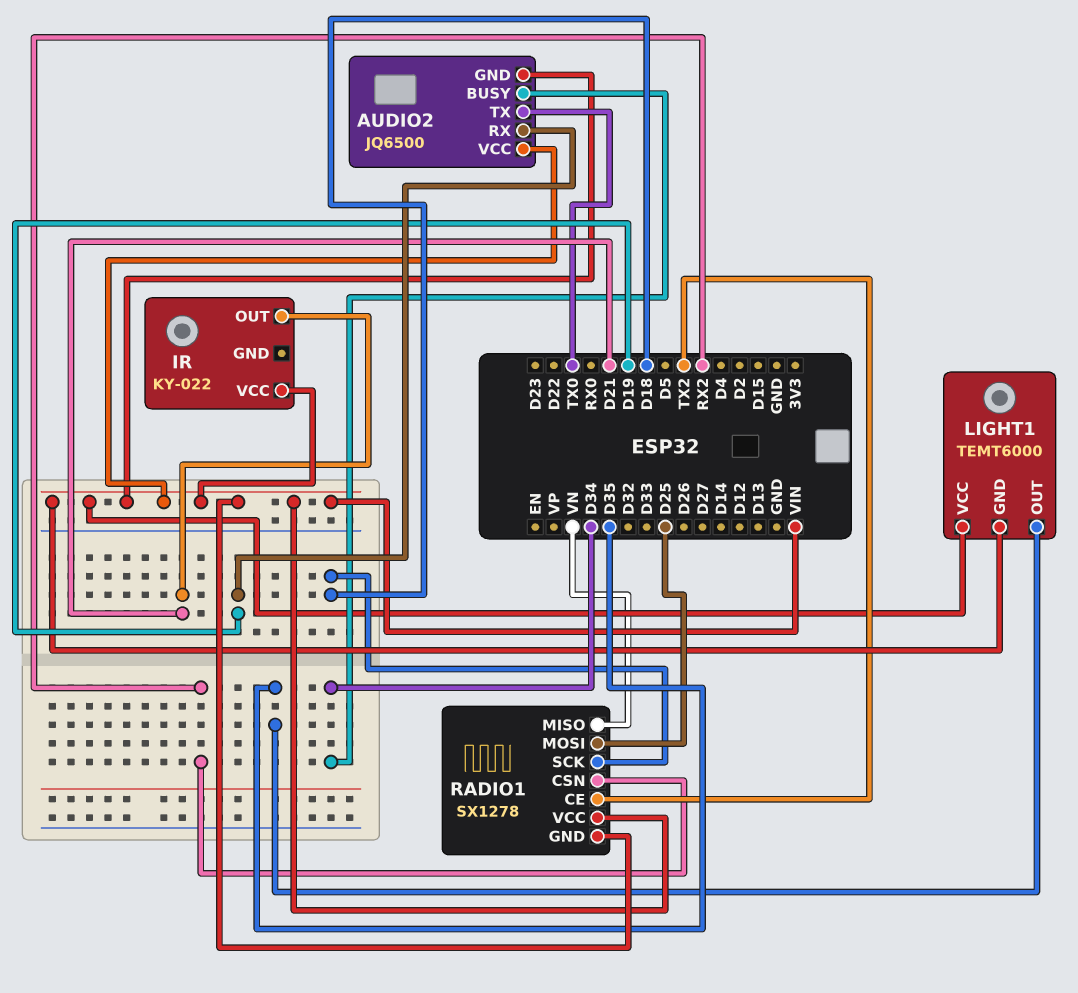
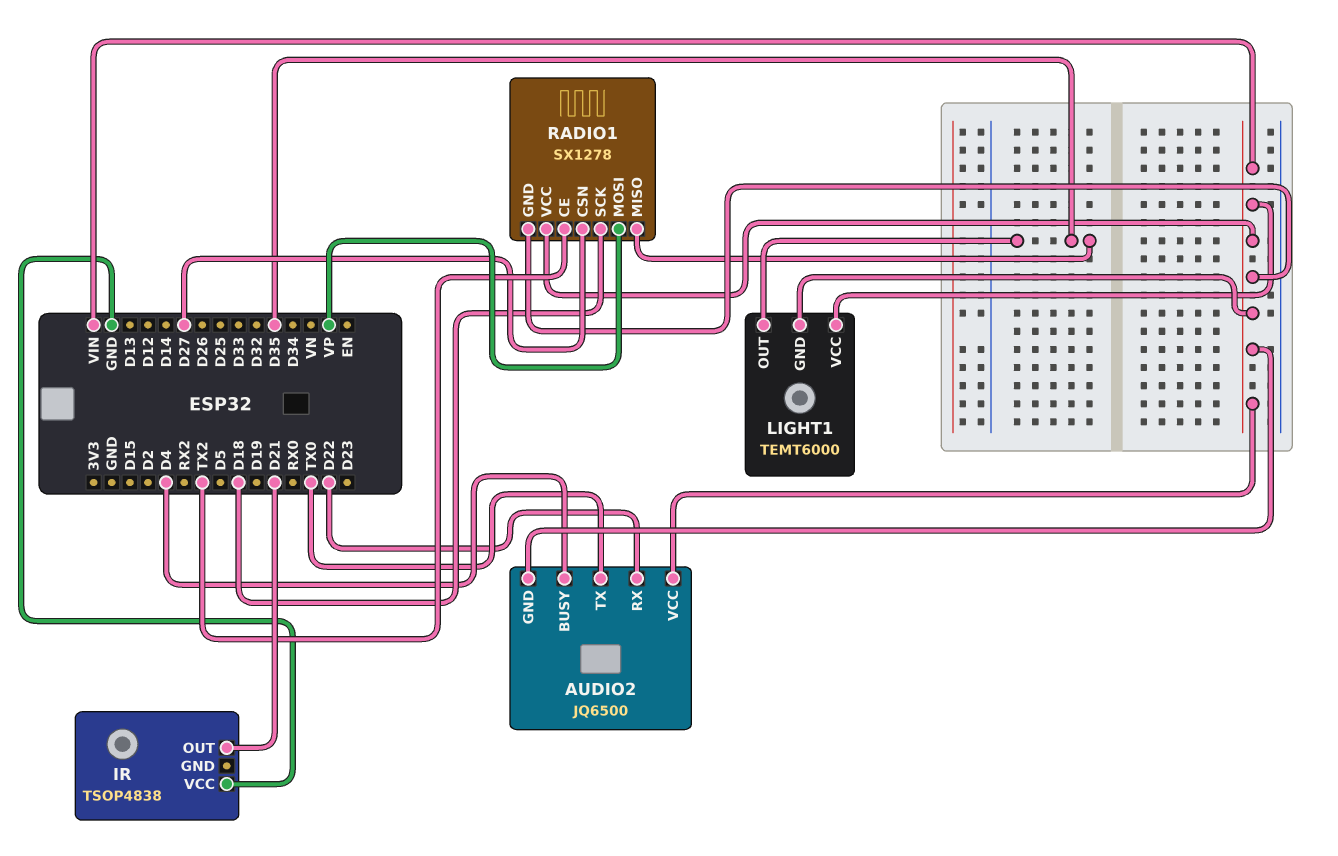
AUDIO2 pin BUSY: D34 -> D4
AUDIO2 pin RX: D19 -> D22
IR: KY-022 -> TSOP4838
IR pin VCC: VIN -> GND
RADIO1 pin CSN: RX2 -> D27
RADIO1 pin MISO: VN -> D35
RADIO1 pin MOSI: D25 -> VP

